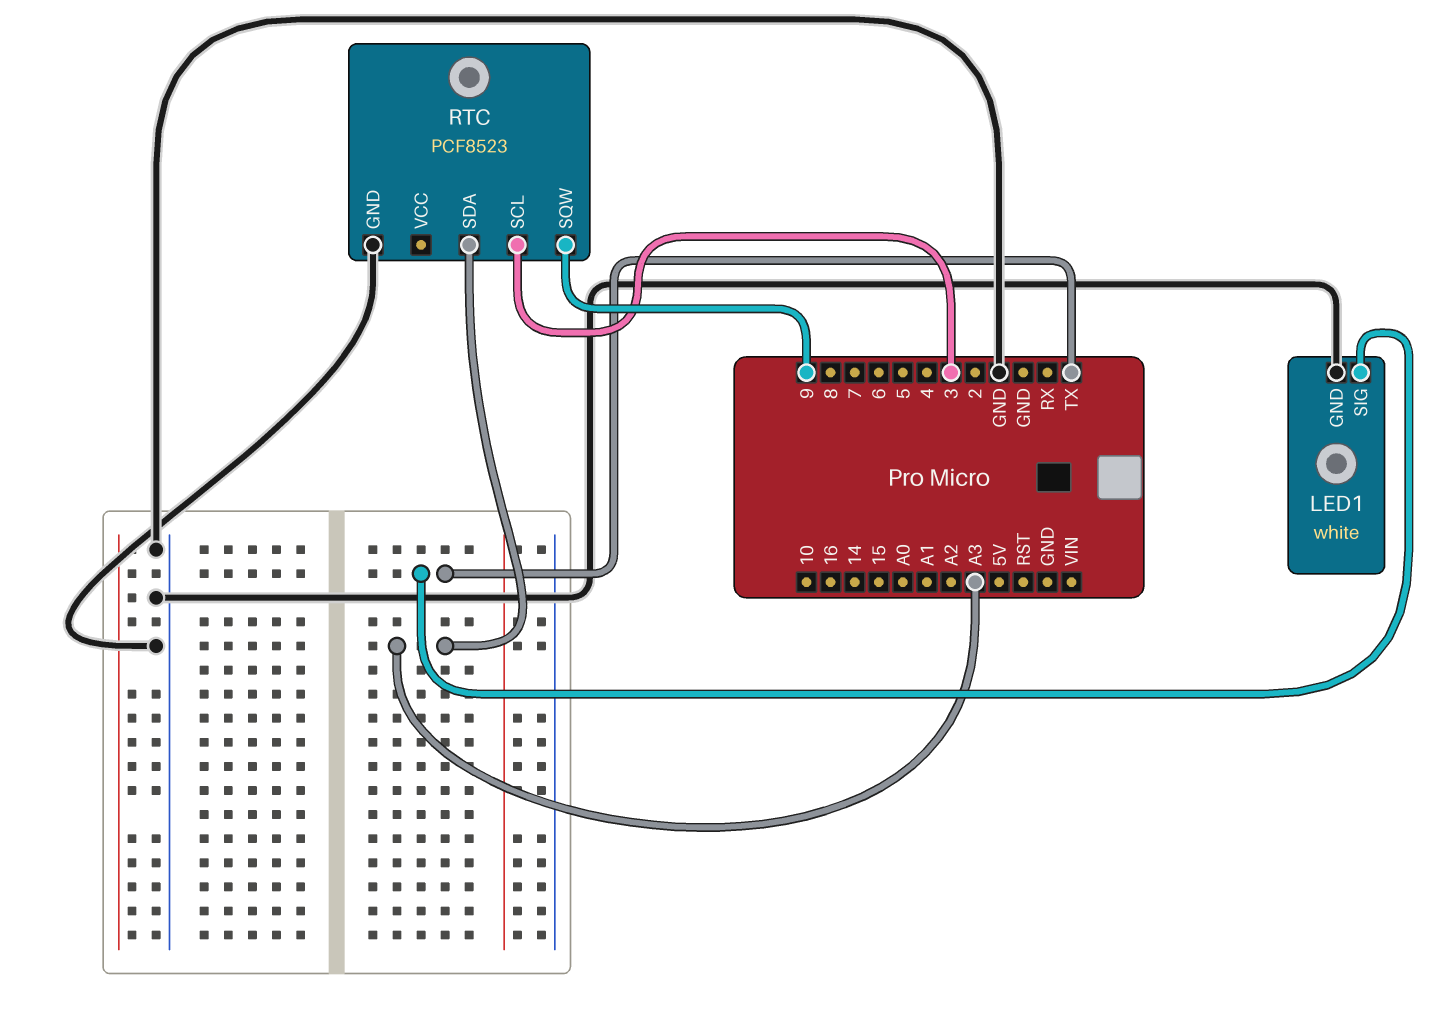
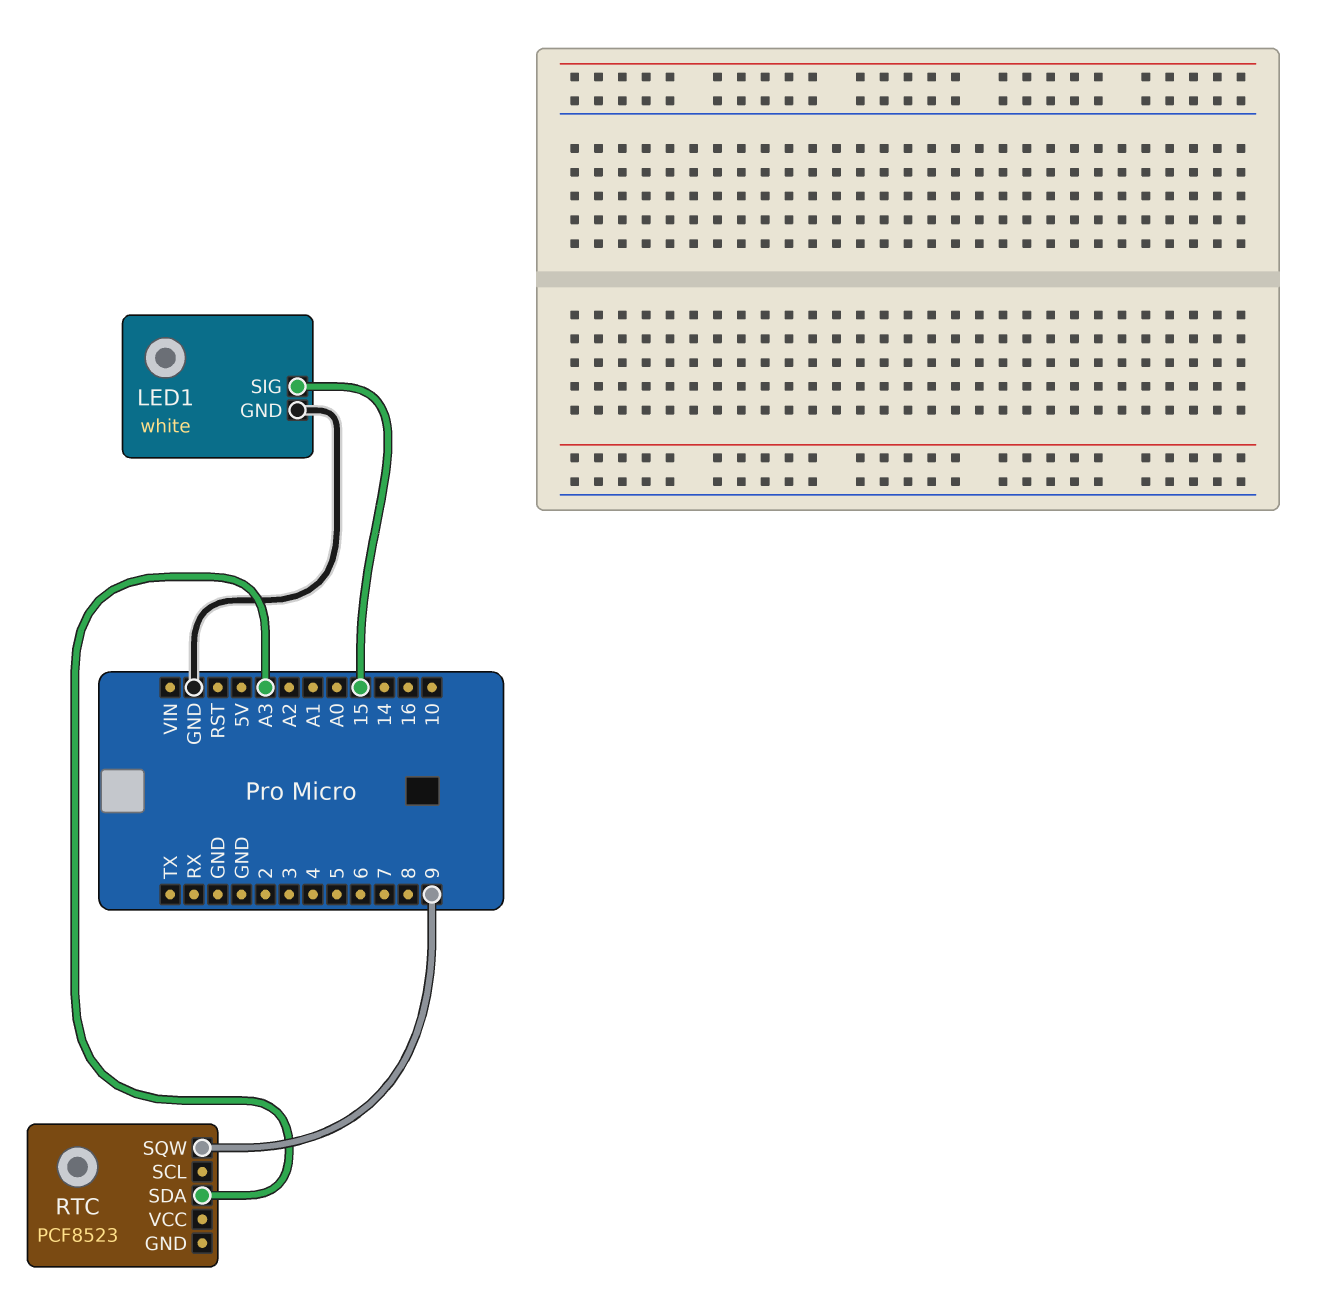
LED1 pin SIG: TX -> 15
RTC pin GND: GND -> none
RTC pin SCL: 3 -> none

